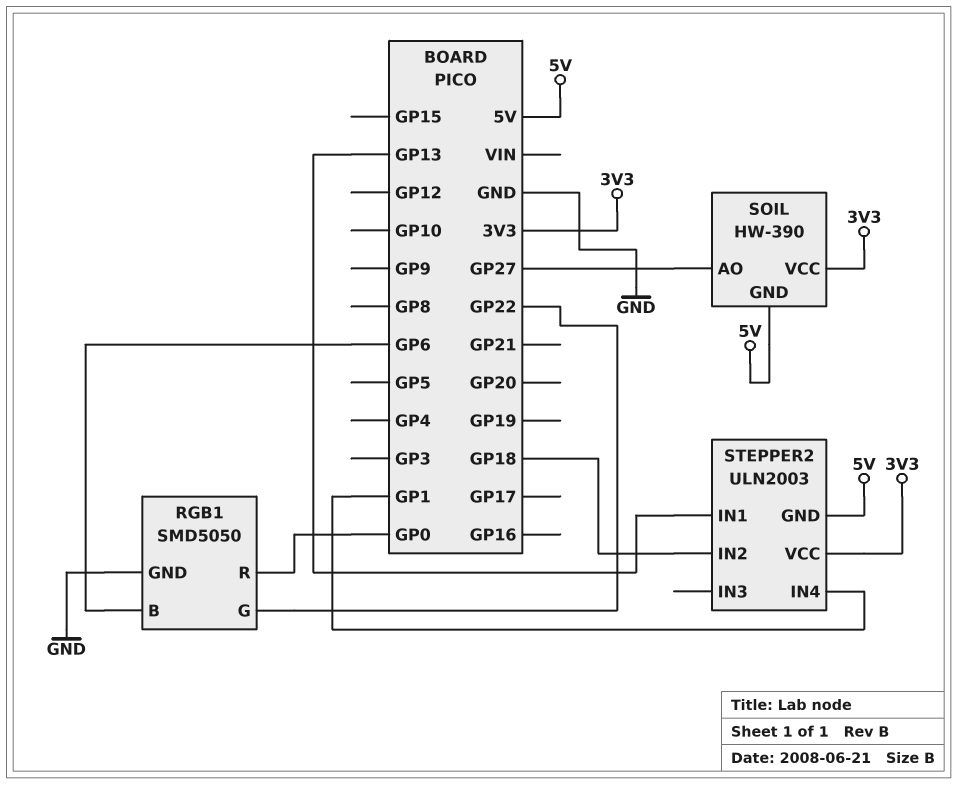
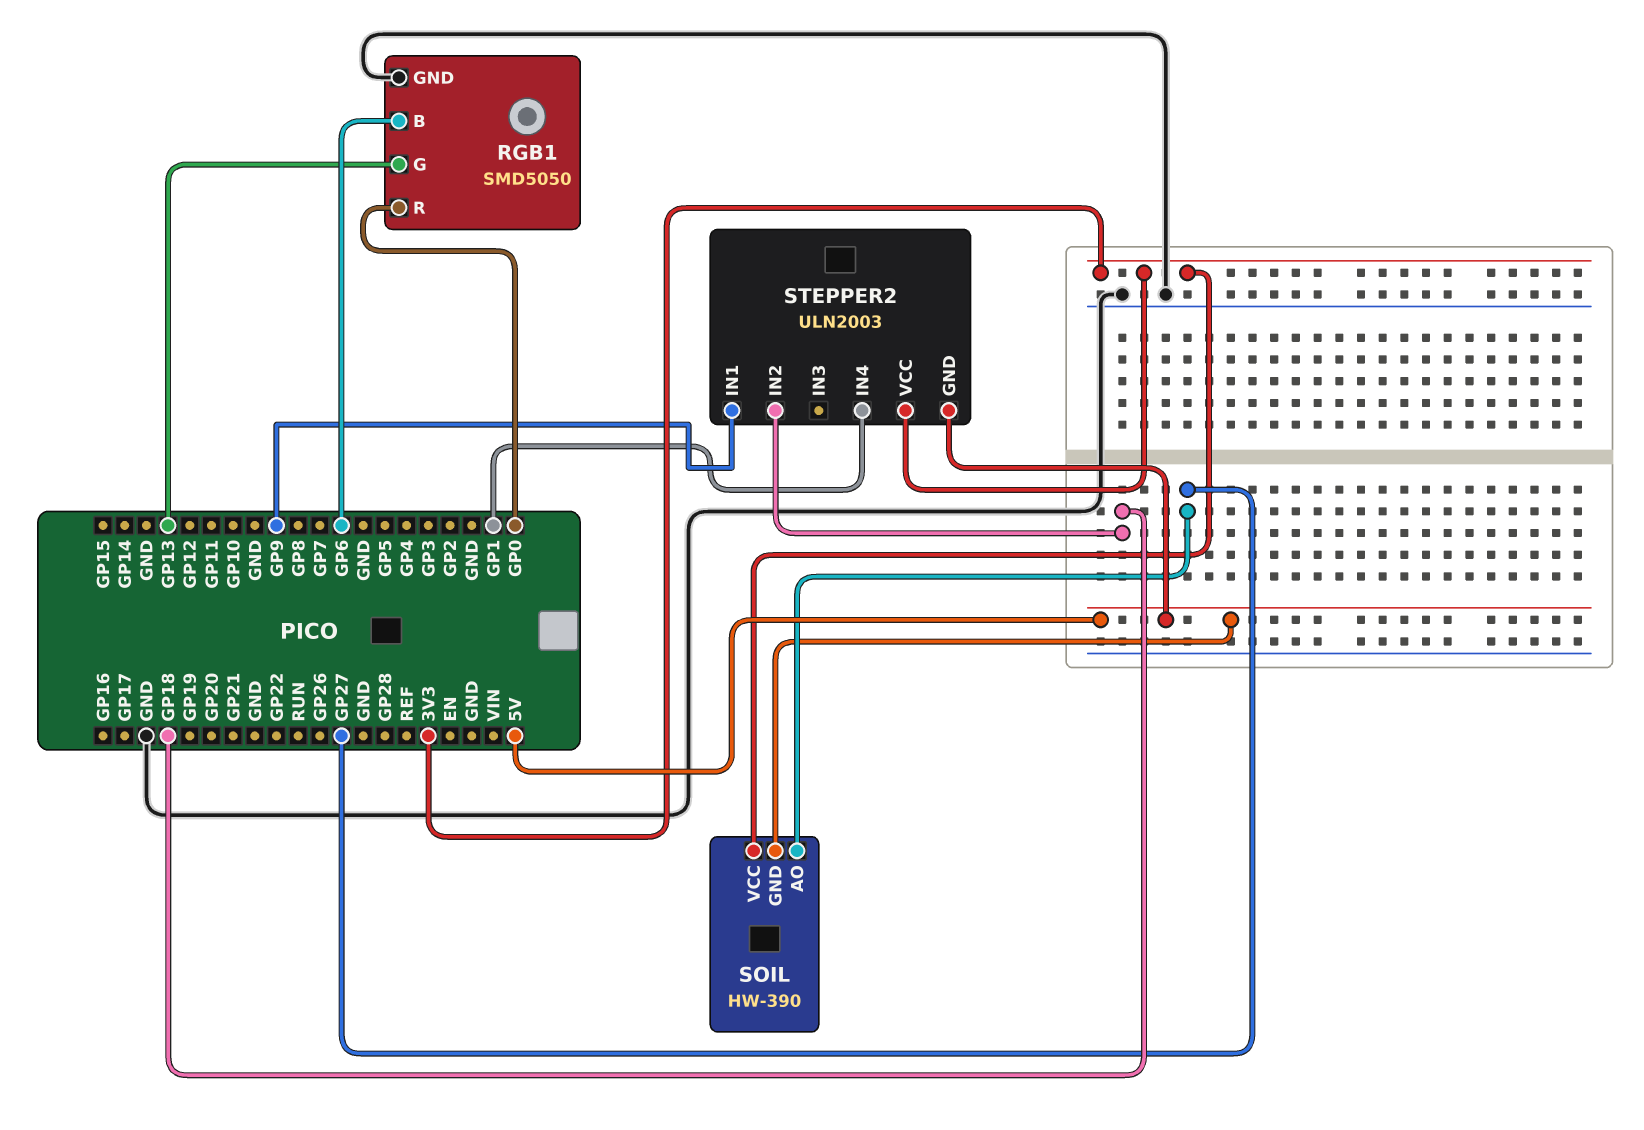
RGB1 pin G: GP22 -> GP13
STEPPER2 pin IN1: GP13 -> GP9

